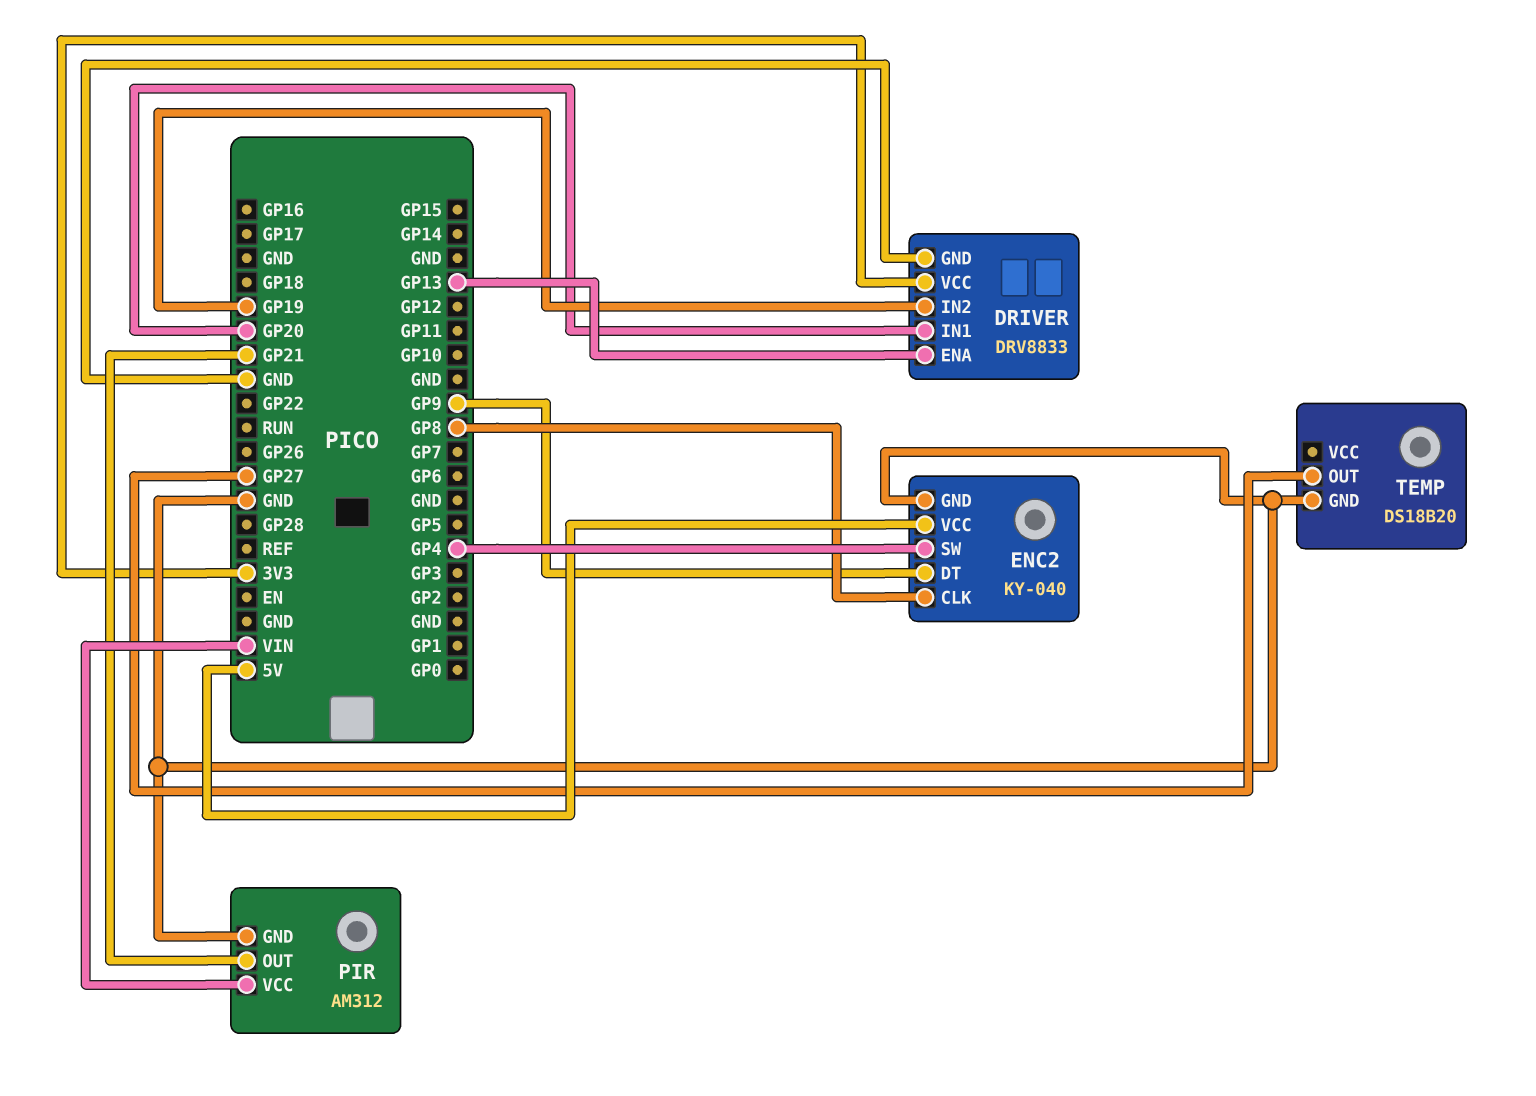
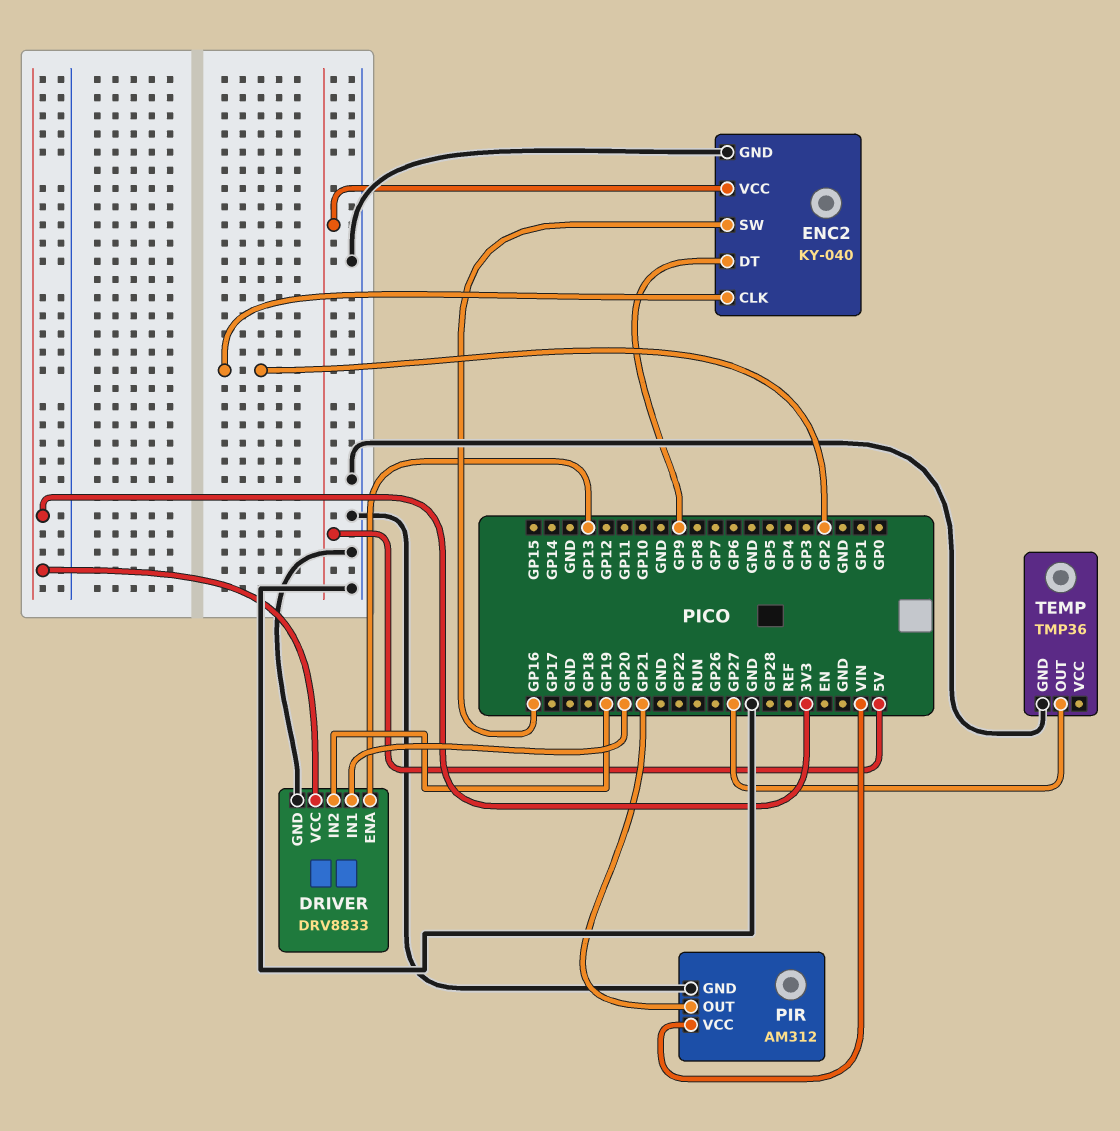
ENC2 pin CLK: GP8 -> GP2
ENC2 pin SW: GP4 -> GP16
TEMP: DS18B20 -> TMP36

